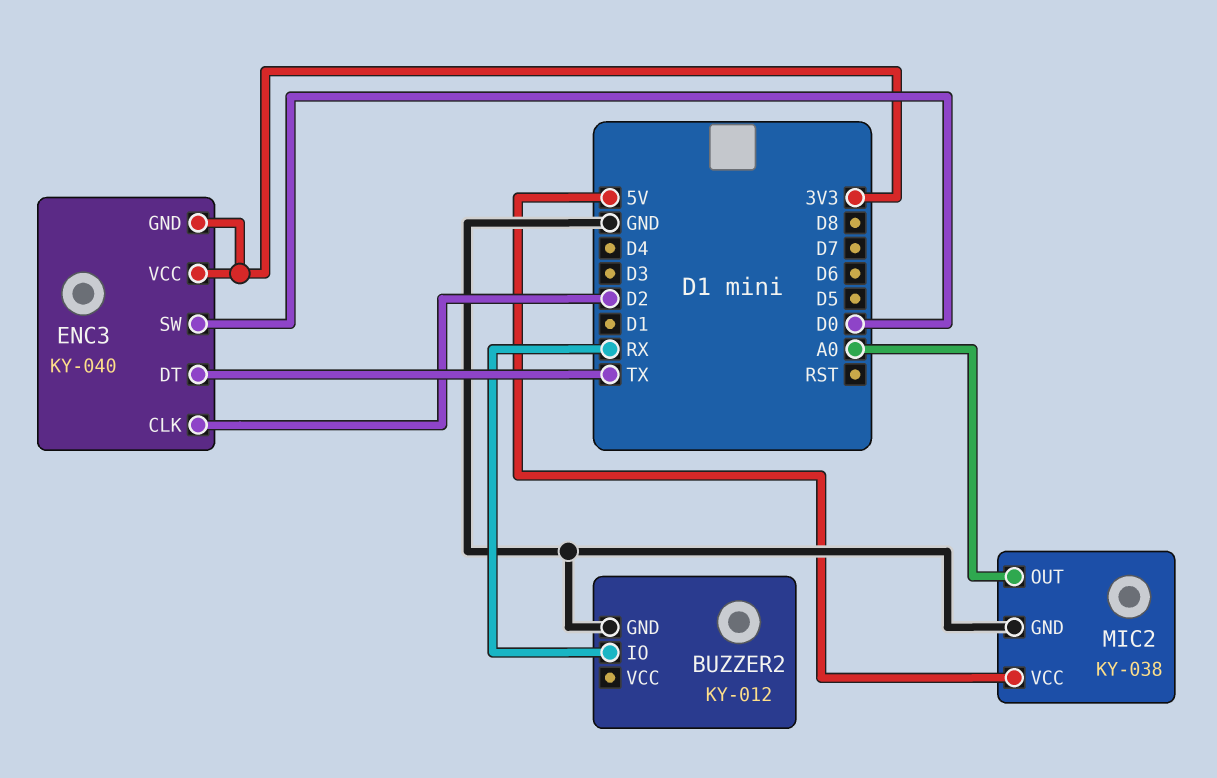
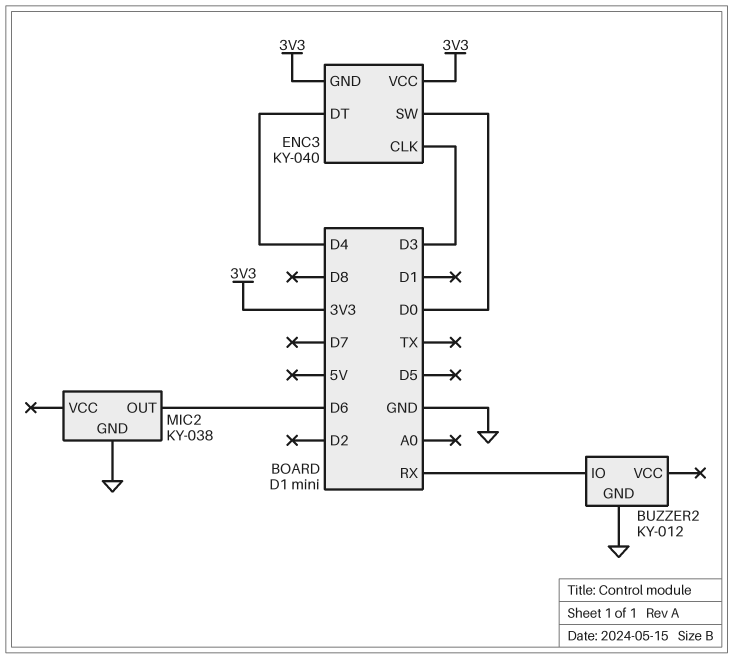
ENC3 pin CLK: D2 -> D3
ENC3 pin DT: TX -> D4
MIC2 pin OUT: A0 -> D6
MIC2 pin VCC: 5V -> none

